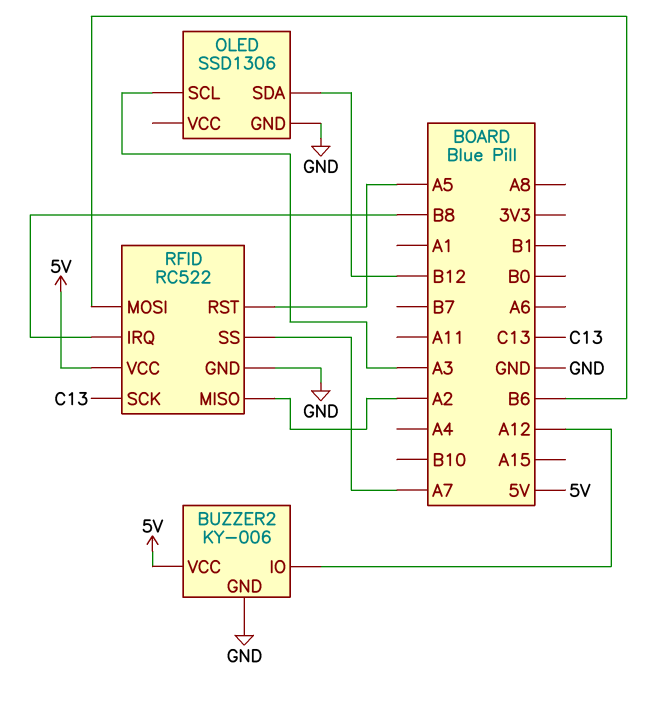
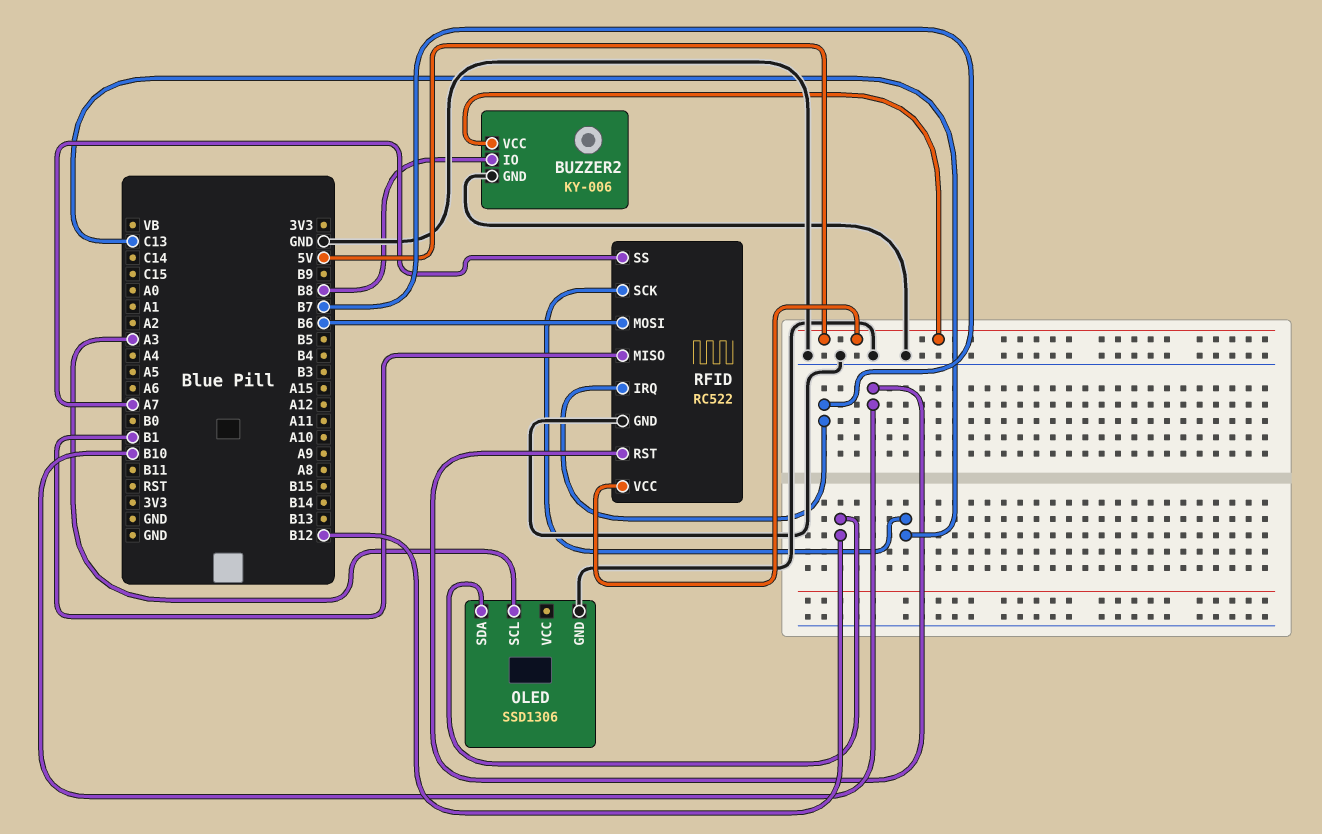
BUZZER2 pin IO: A12 -> B8
RFID pin IRQ: B8 -> B7
RFID pin MISO: A2 -> B1
RFID pin RST: A5 -> B10

